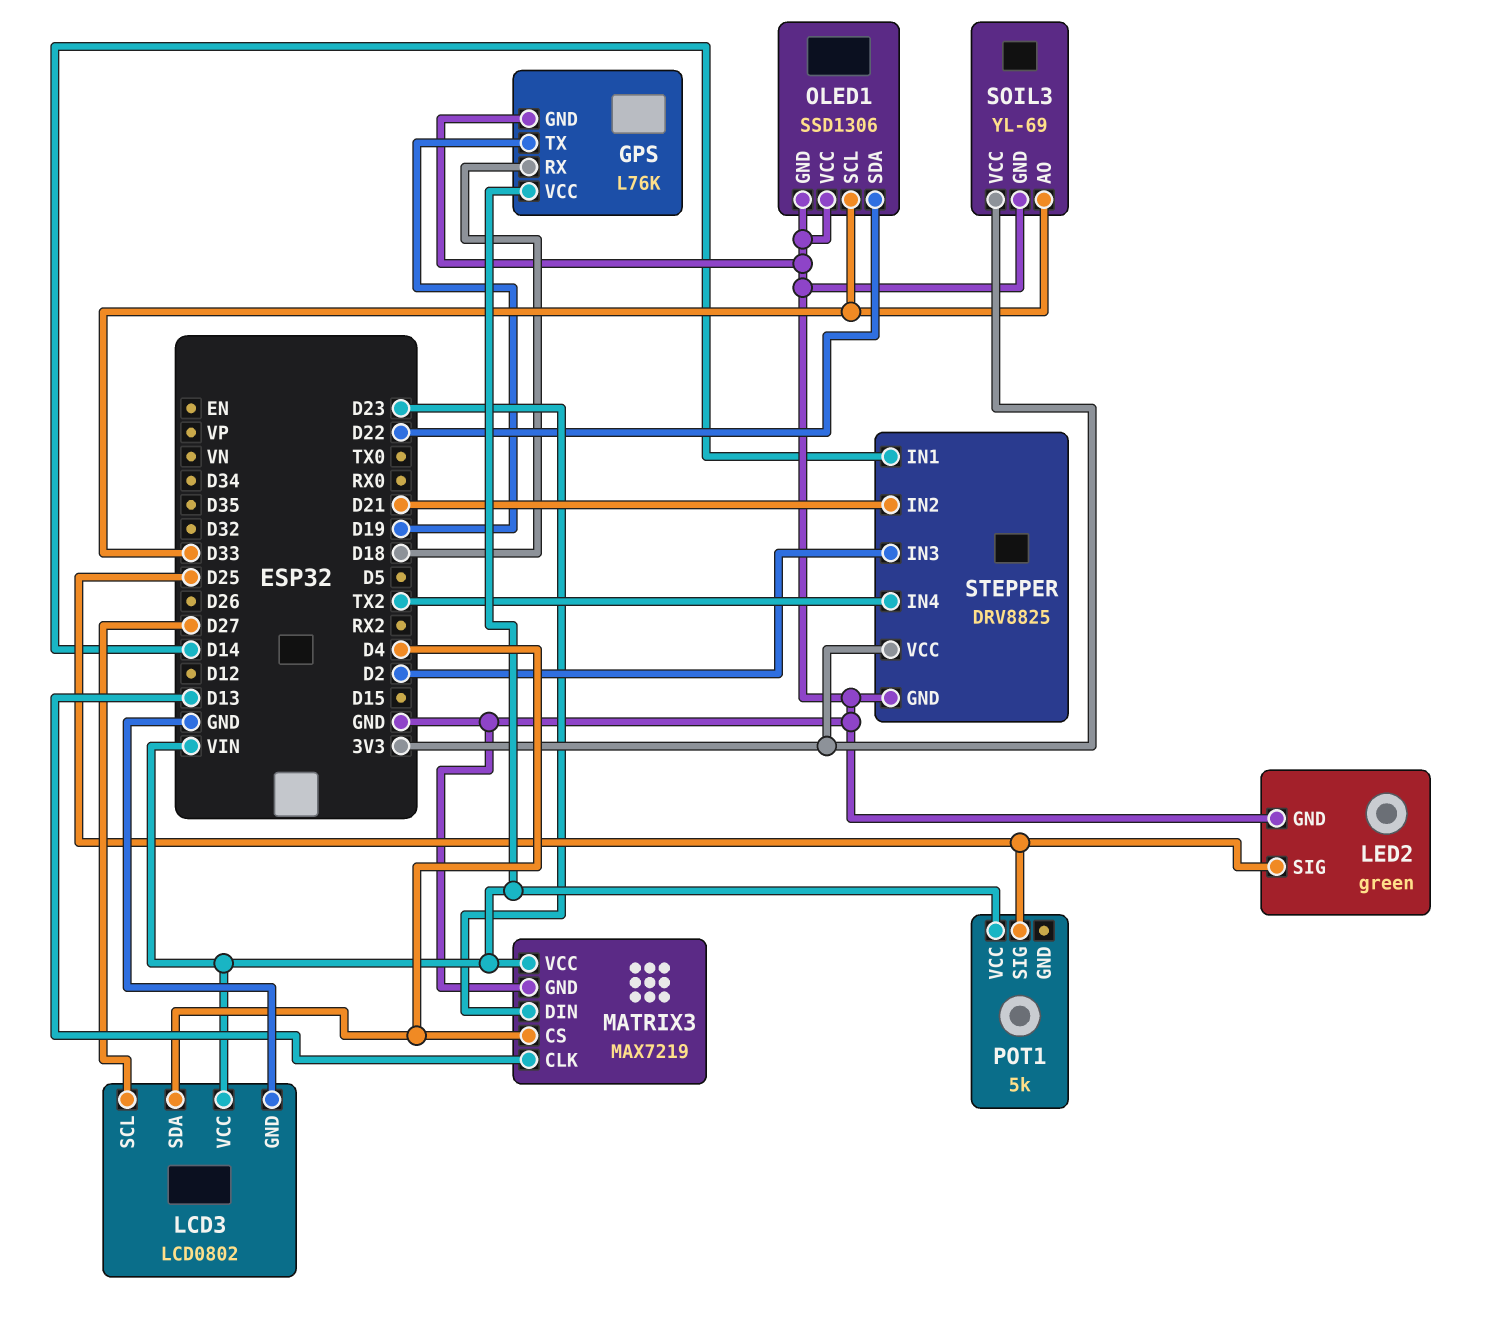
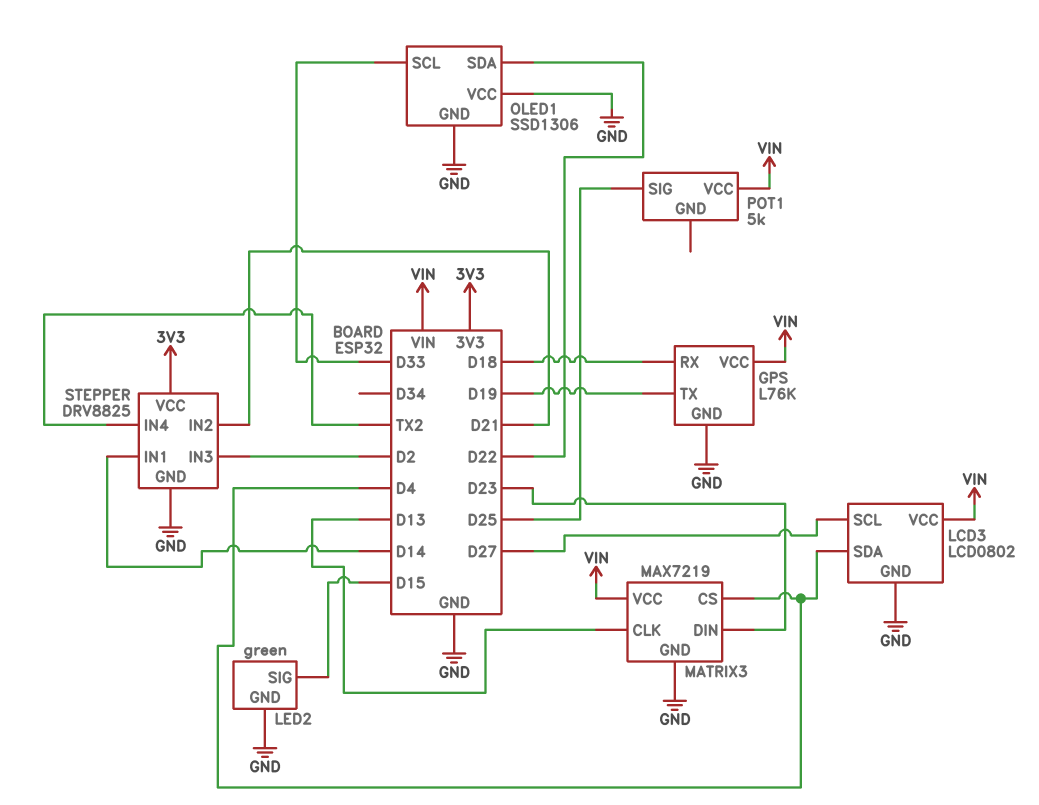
LED2 pin SIG: D25 -> D15
SOIL3: YL-69 -> none
SOIL3 pin AO: D33 -> none
SOIL3 pin GND: GND -> none
SOIL3 pin VCC: 3V3 -> none

